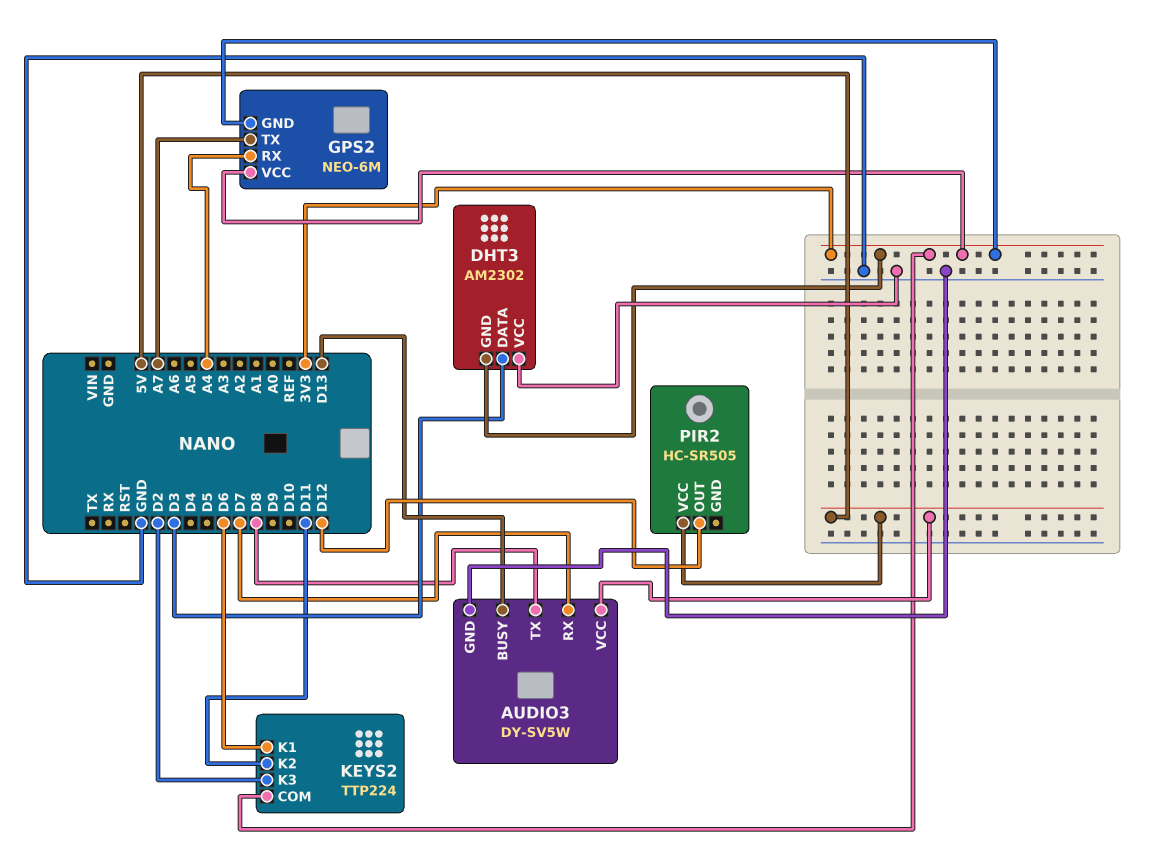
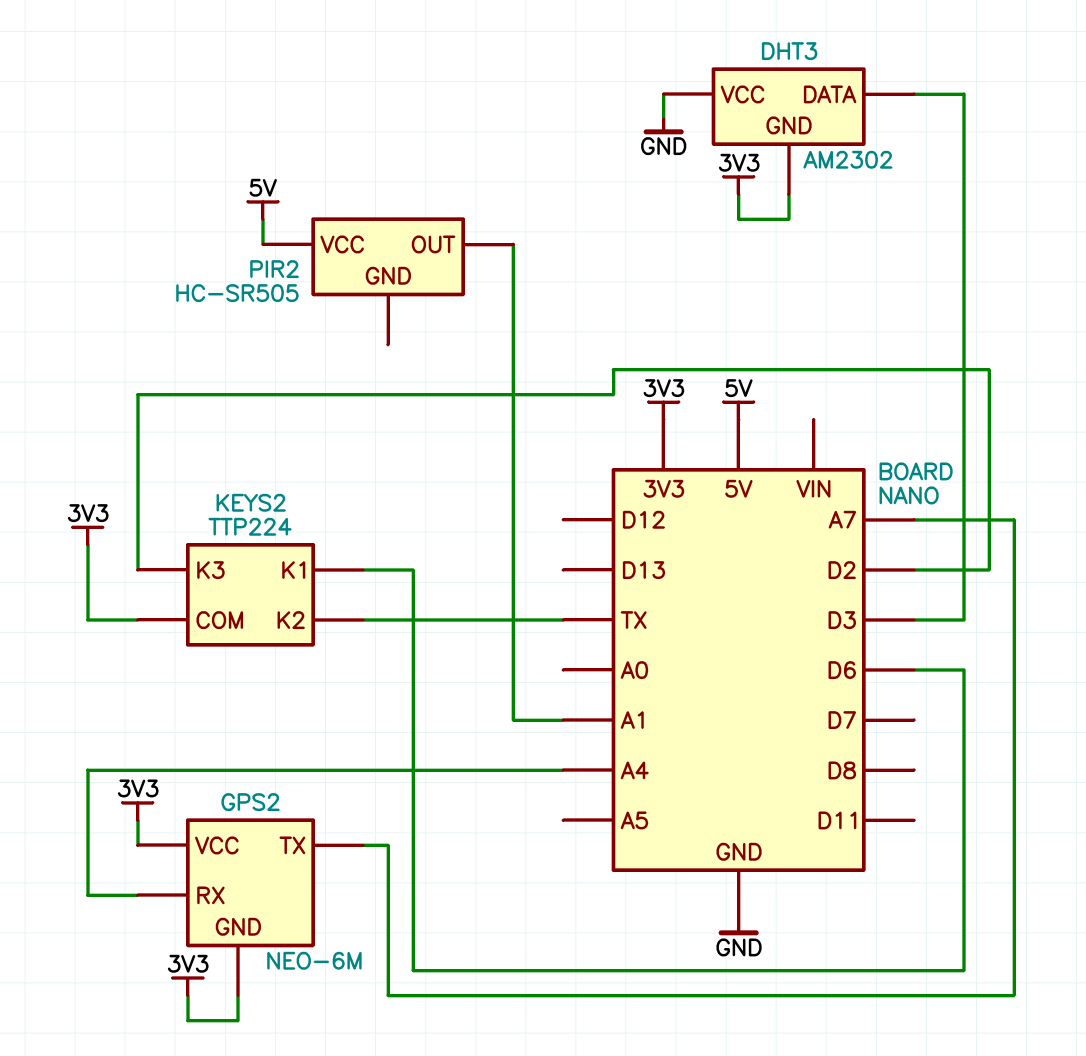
AUDIO3: DY-SV5W -> none
AUDIO3 pin BUSY: D13 -> none
AUDIO3 pin GND: GND -> none
AUDIO3 pin RX: D7 -> none
AUDIO3 pin TX: D8 -> none
AUDIO3 pin VCC: 5V -> none
KEYS2 pin K2: D11 -> TX
PIR2 pin OUT: D12 -> A1

